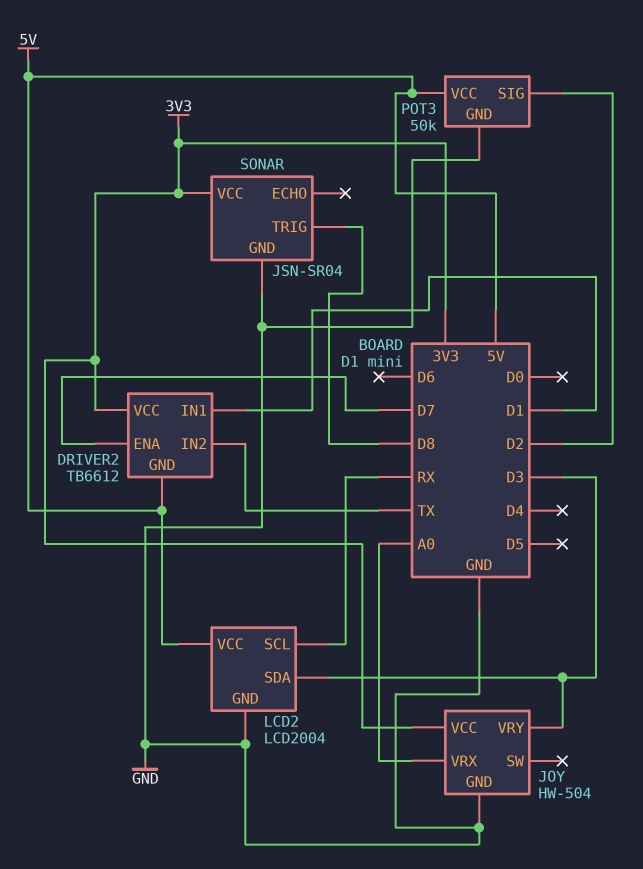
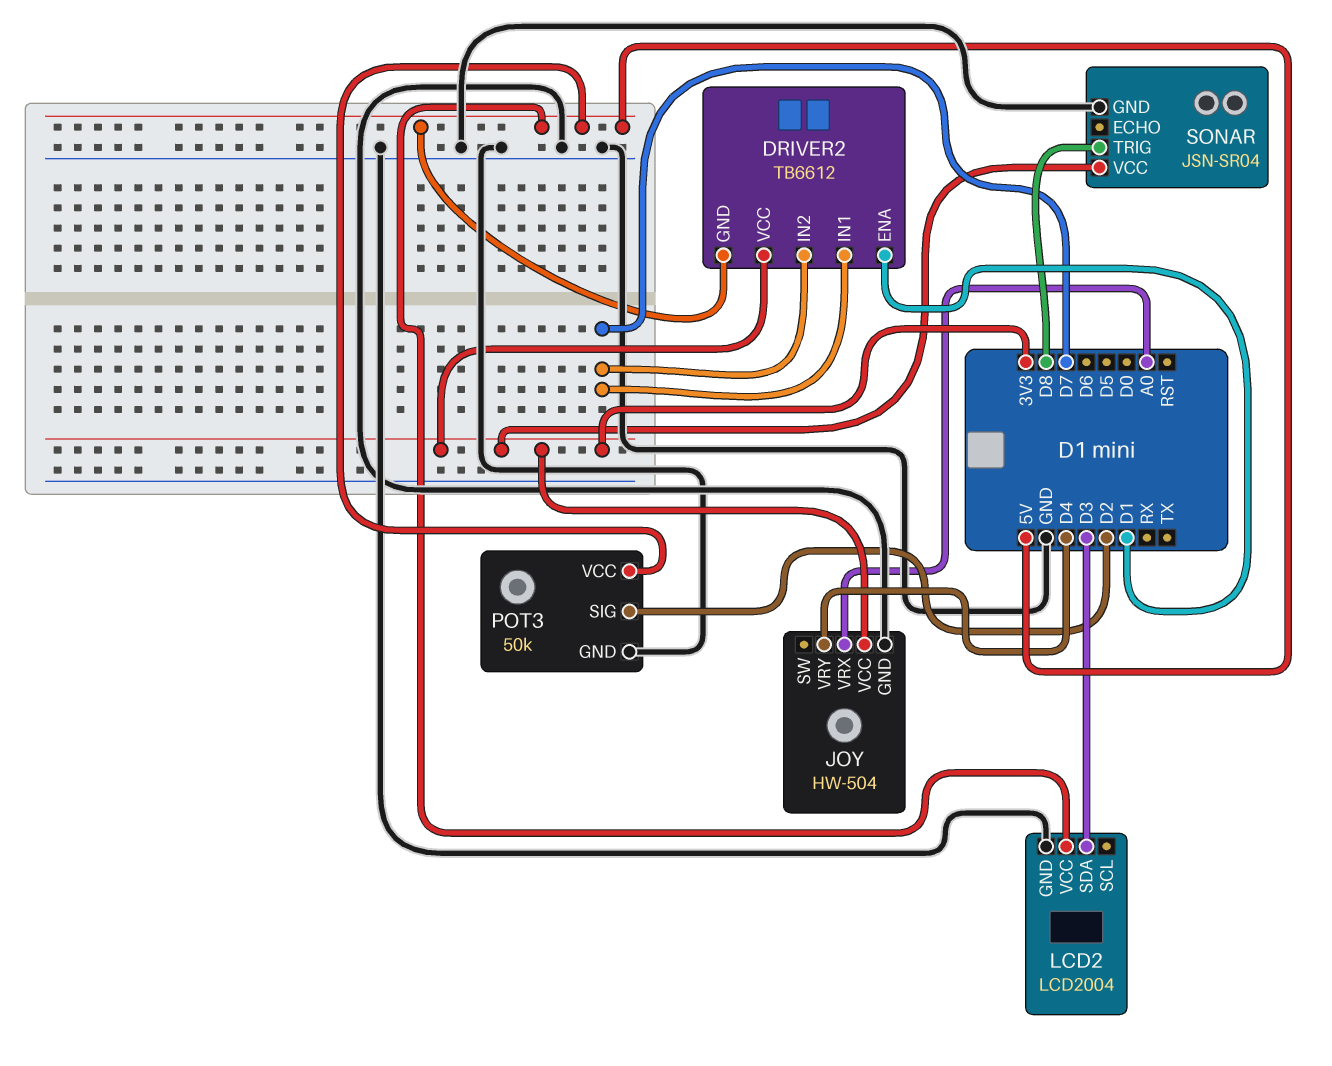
DRIVER2 pin ENA: D7 -> D1
DRIVER2 pin IN1: D1 -> D7
DRIVER2 pin IN2: TX -> D7
JOY pin VRY: D3 -> D4
LCD2 pin SCL: RX -> none

